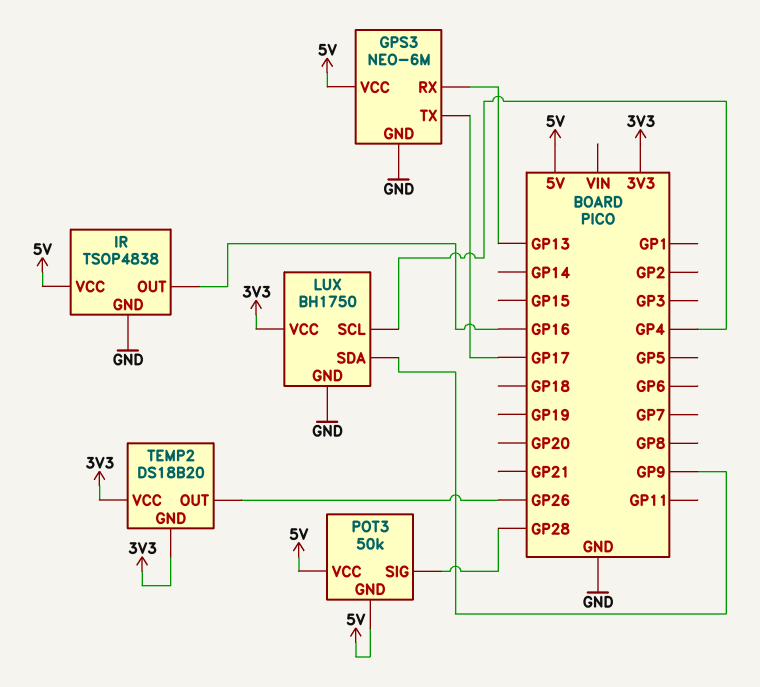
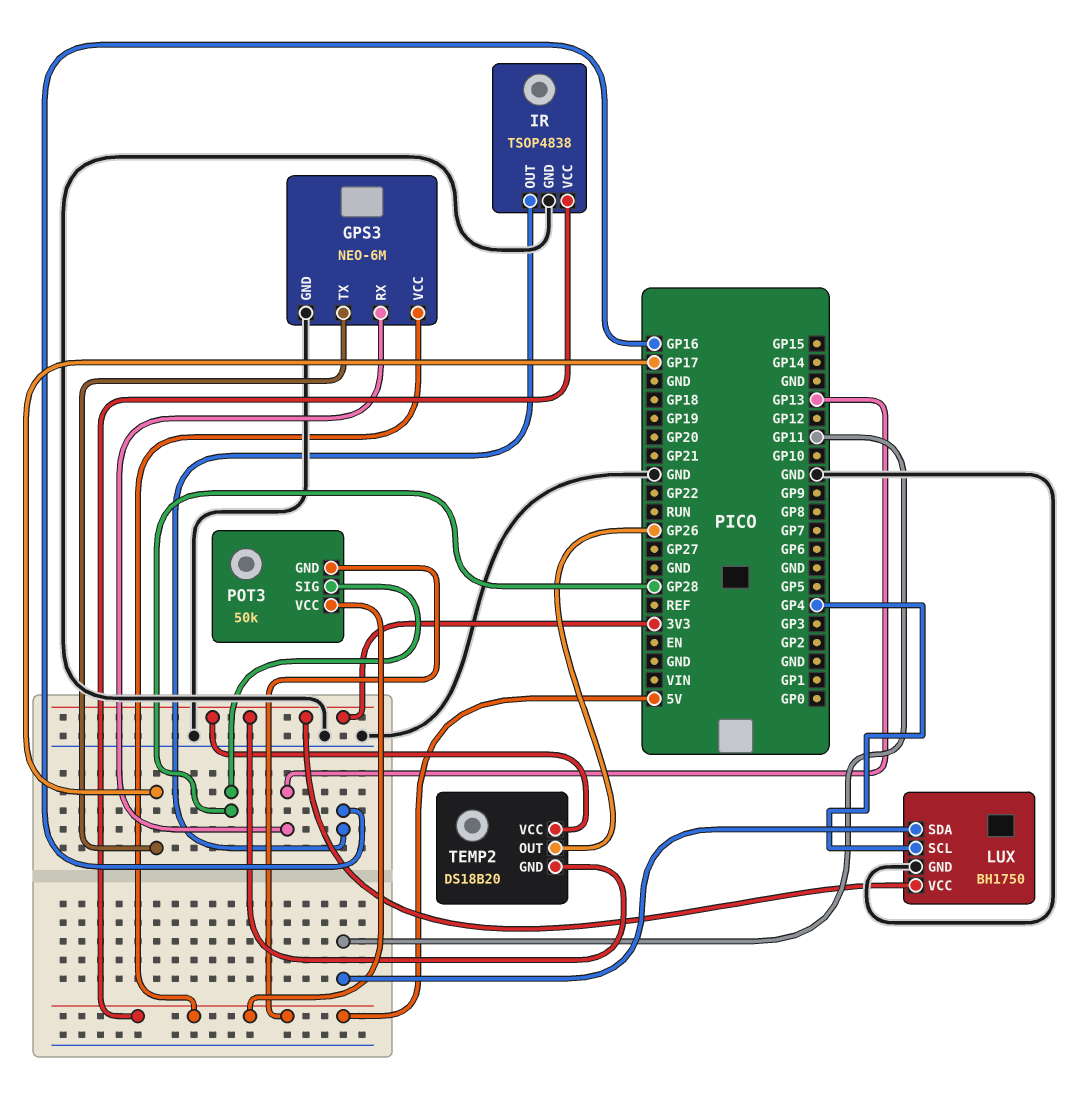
LUX pin SDA: GP9 -> GP11

